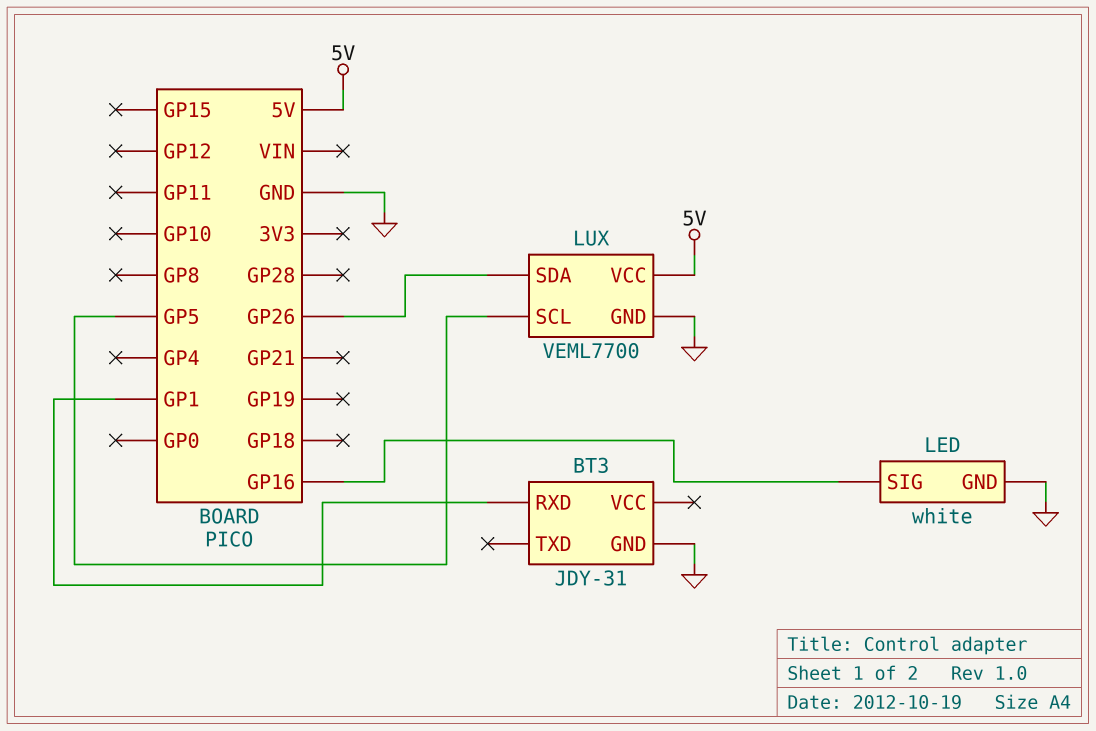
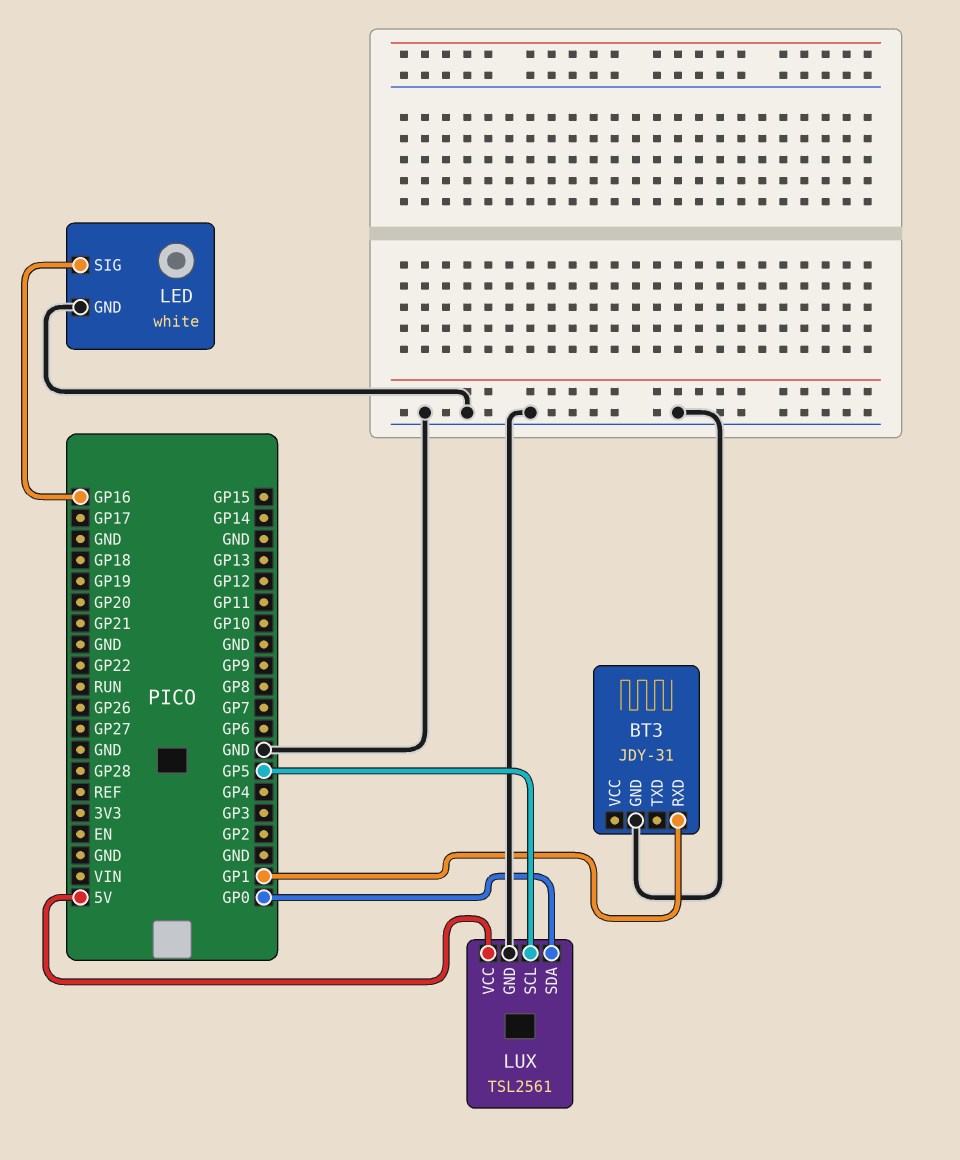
LUX: VEML7700 -> TSL2561
LUX pin SDA: GP26 -> GP0

